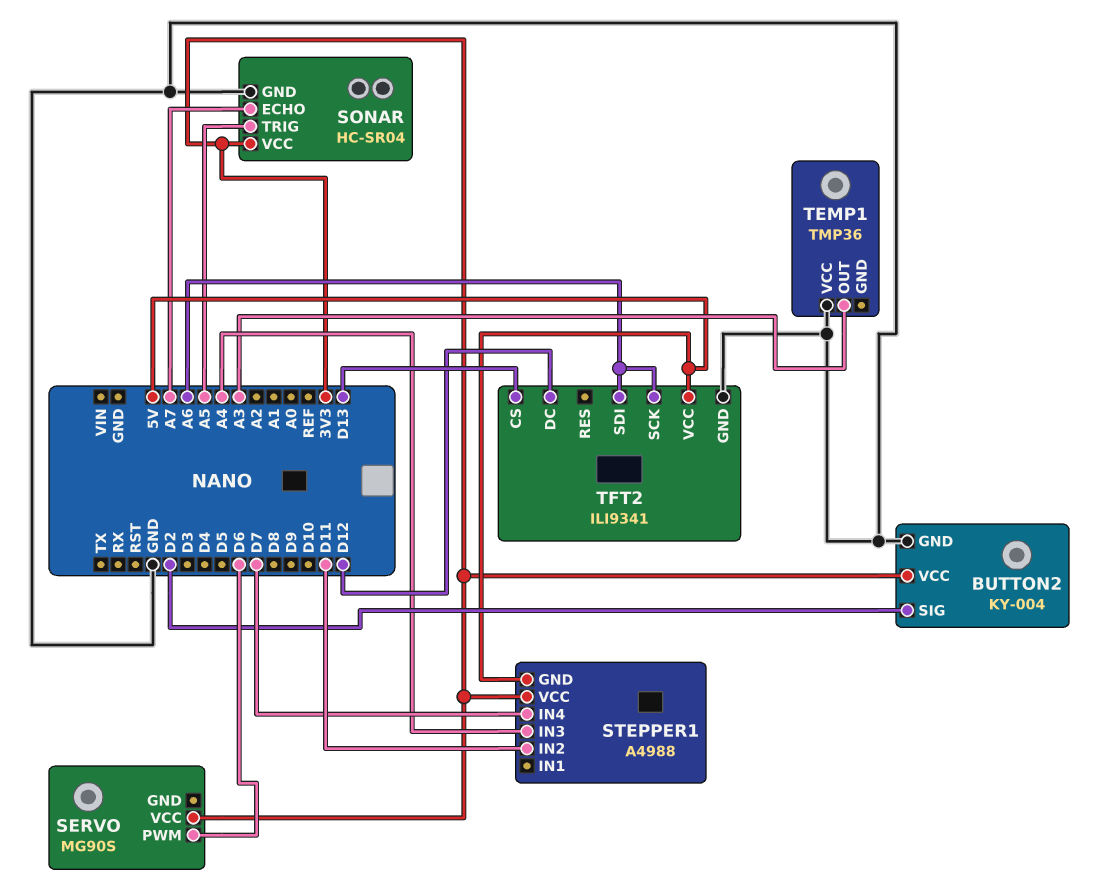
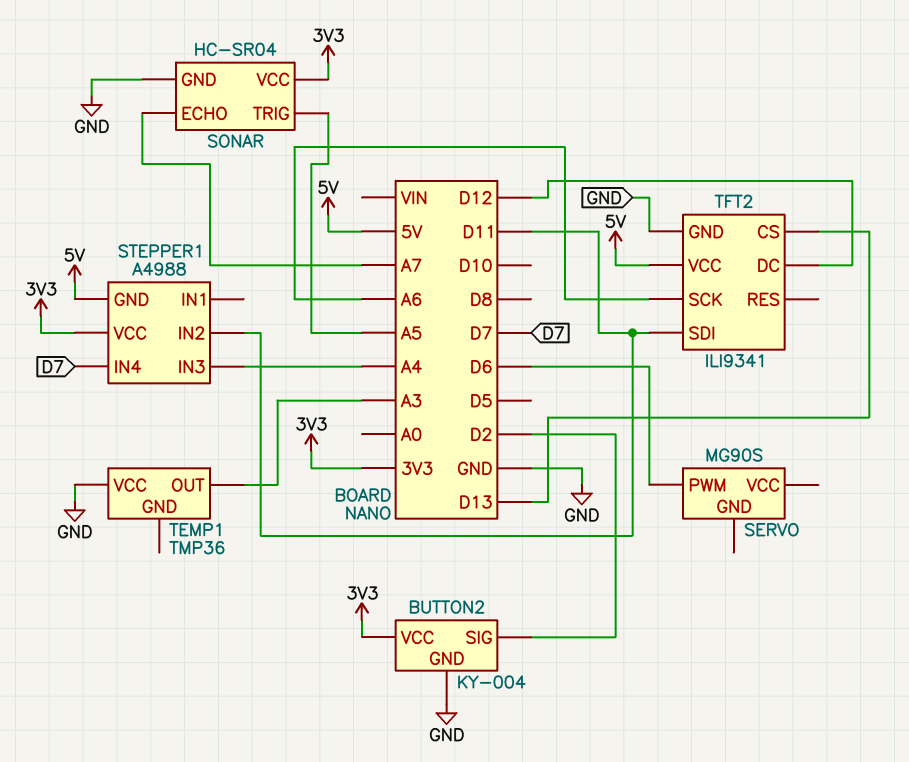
SERVO pin VCC: 3V3 -> none
TFT2 pin SDI: A6 -> D11

